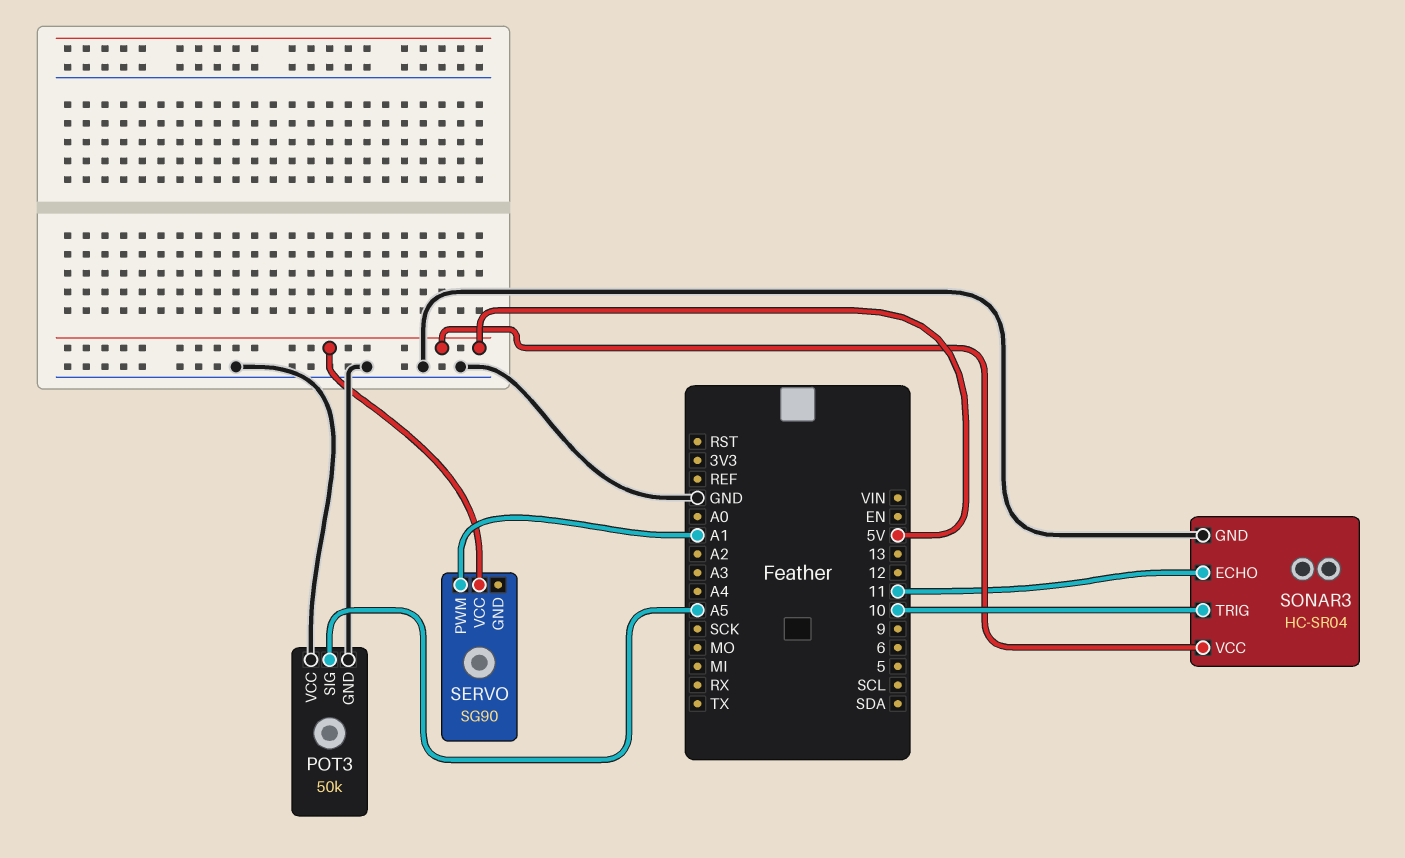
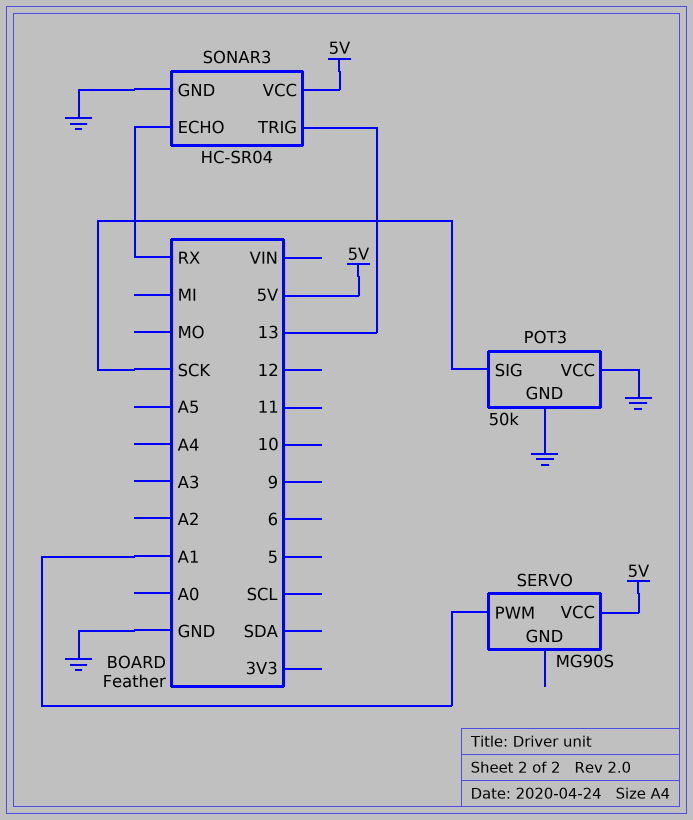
POT3 pin SIG: A5 -> SCK
SERVO: SG90 -> MG90S
SONAR3 pin ECHO: 11 -> RX
SONAR3 pin TRIG: 10 -> 13

